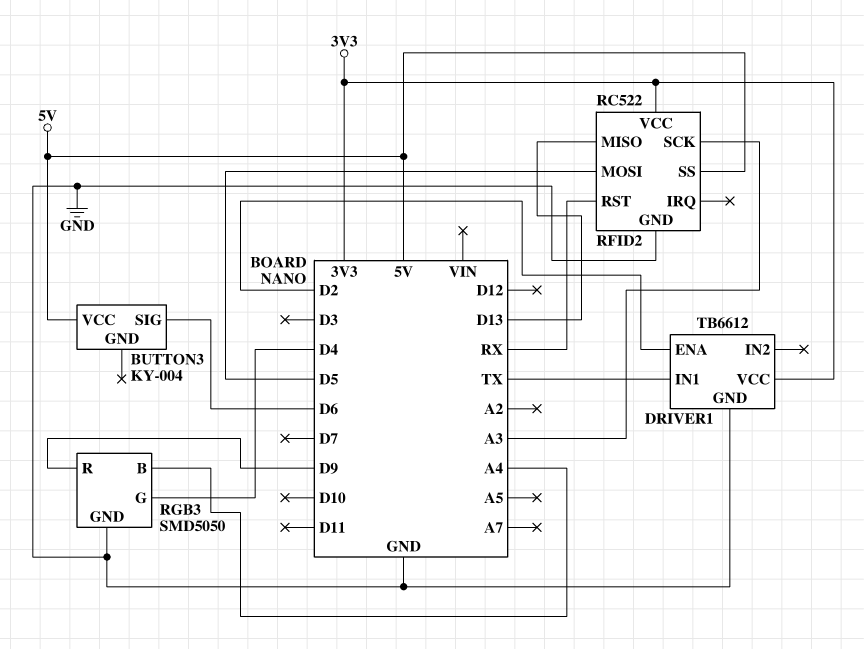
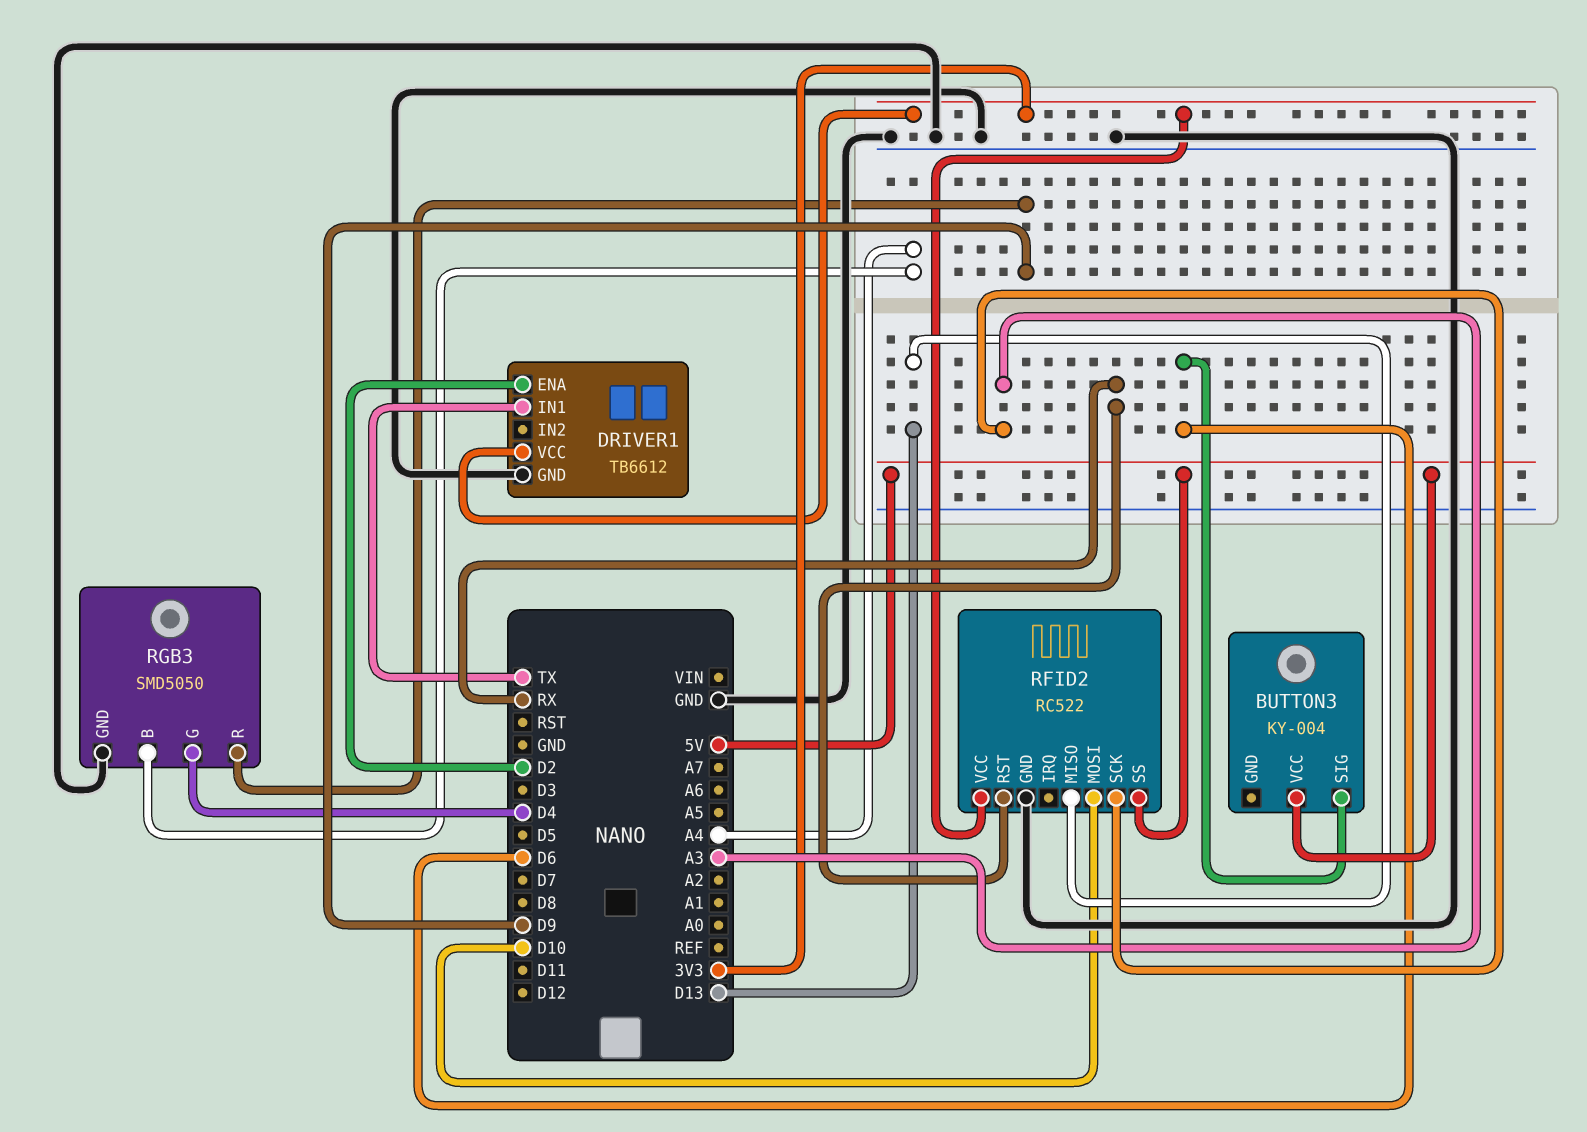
RFID2 pin MOSI: D5 -> D10

